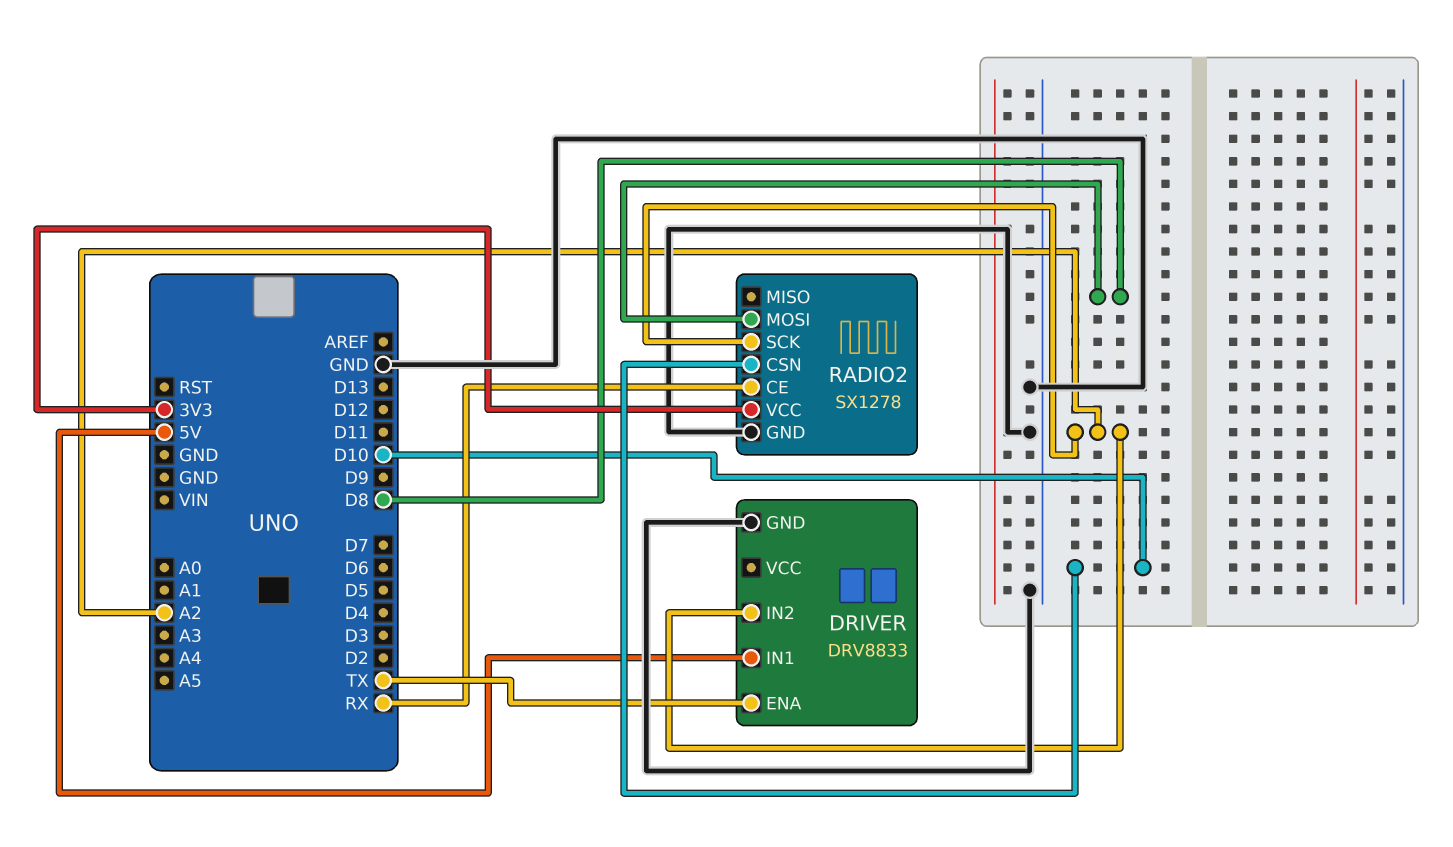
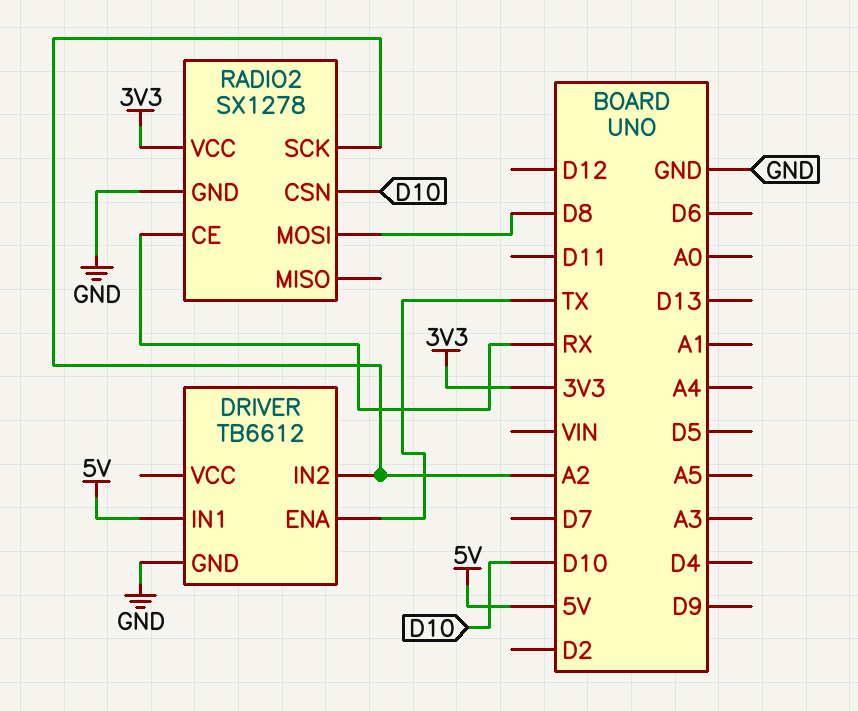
DRIVER: DRV8833 -> TB6612

